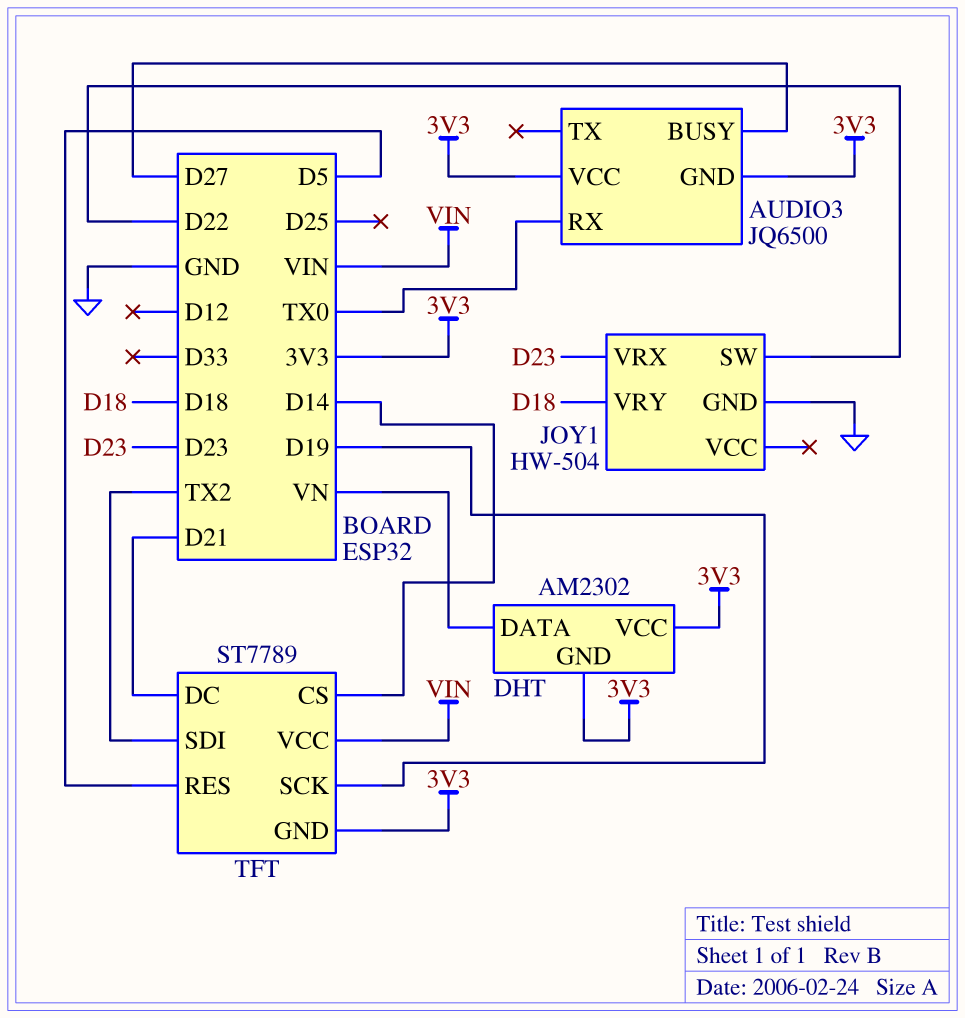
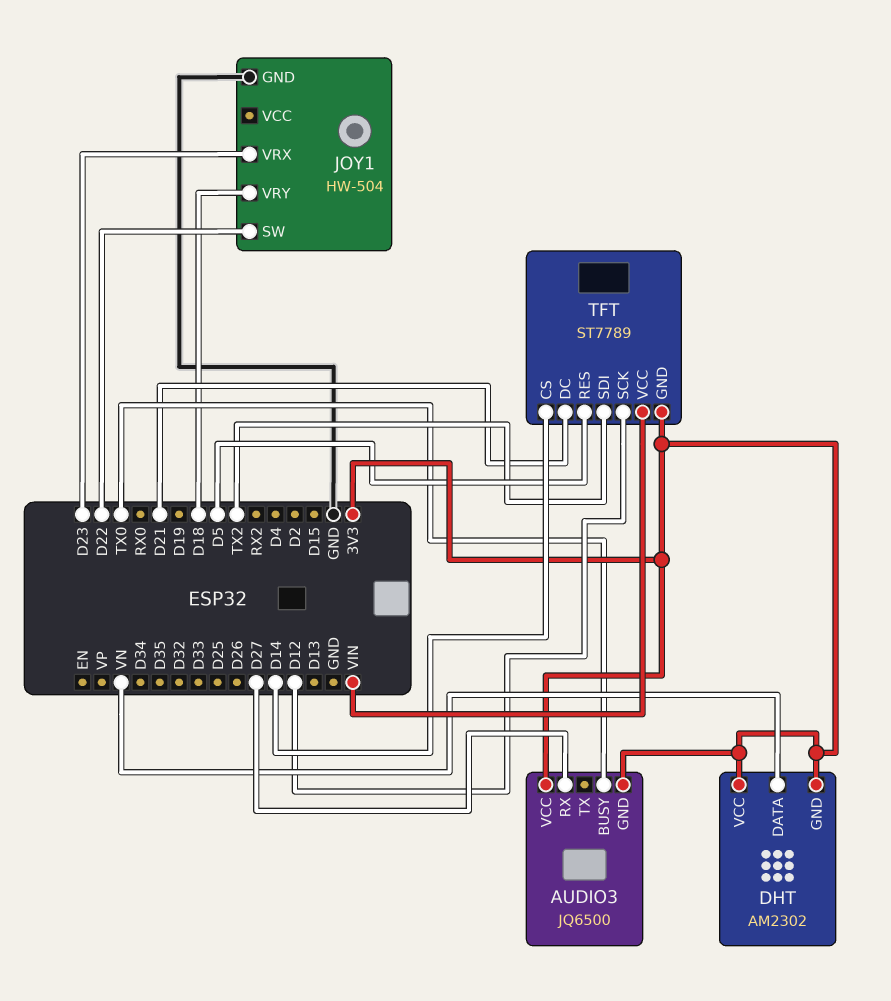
AUDIO3 pin BUSY: D27 -> TX0
AUDIO3 pin RX: TX0 -> D27
TFT pin SCK: D19 -> D12

